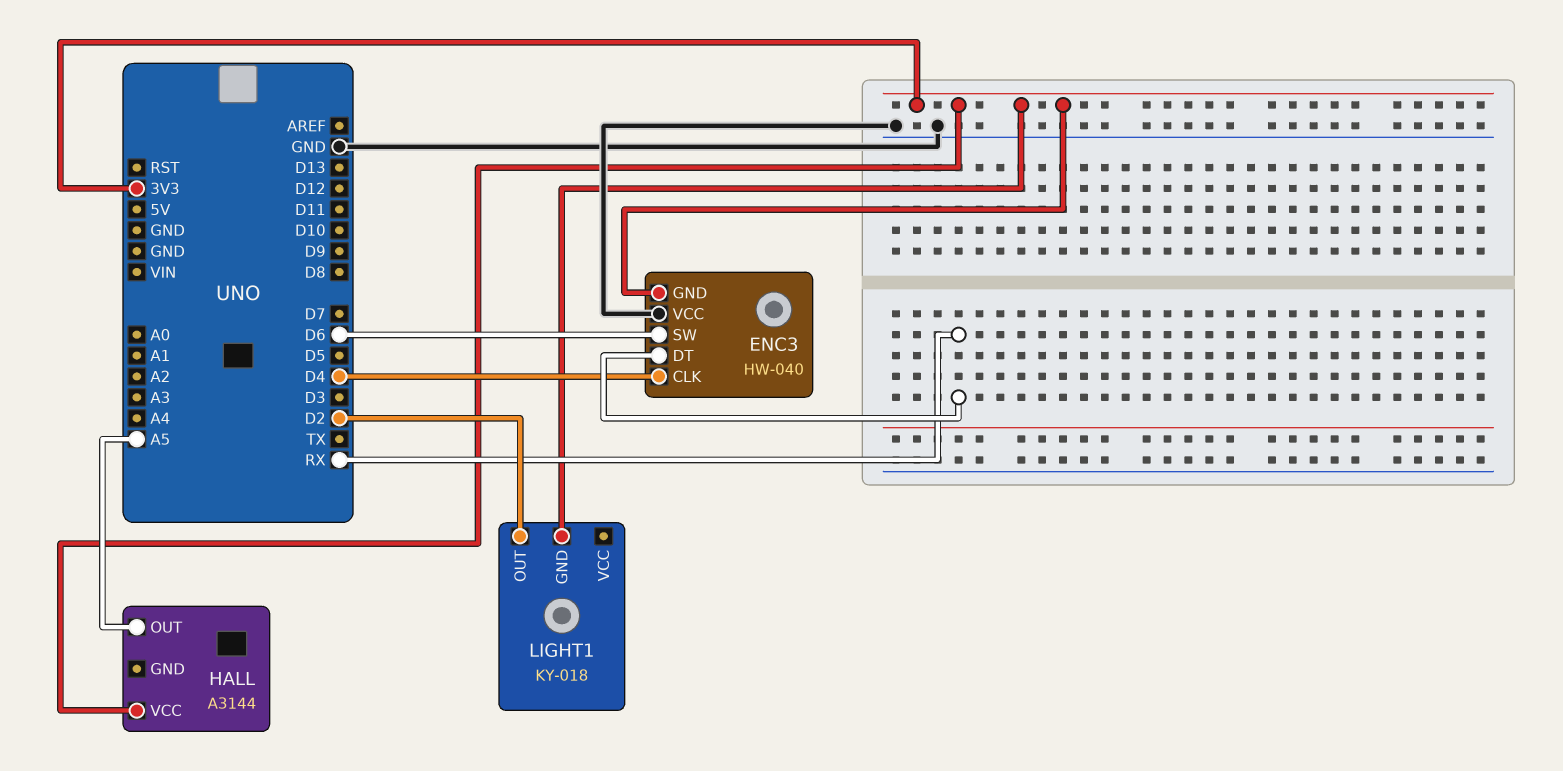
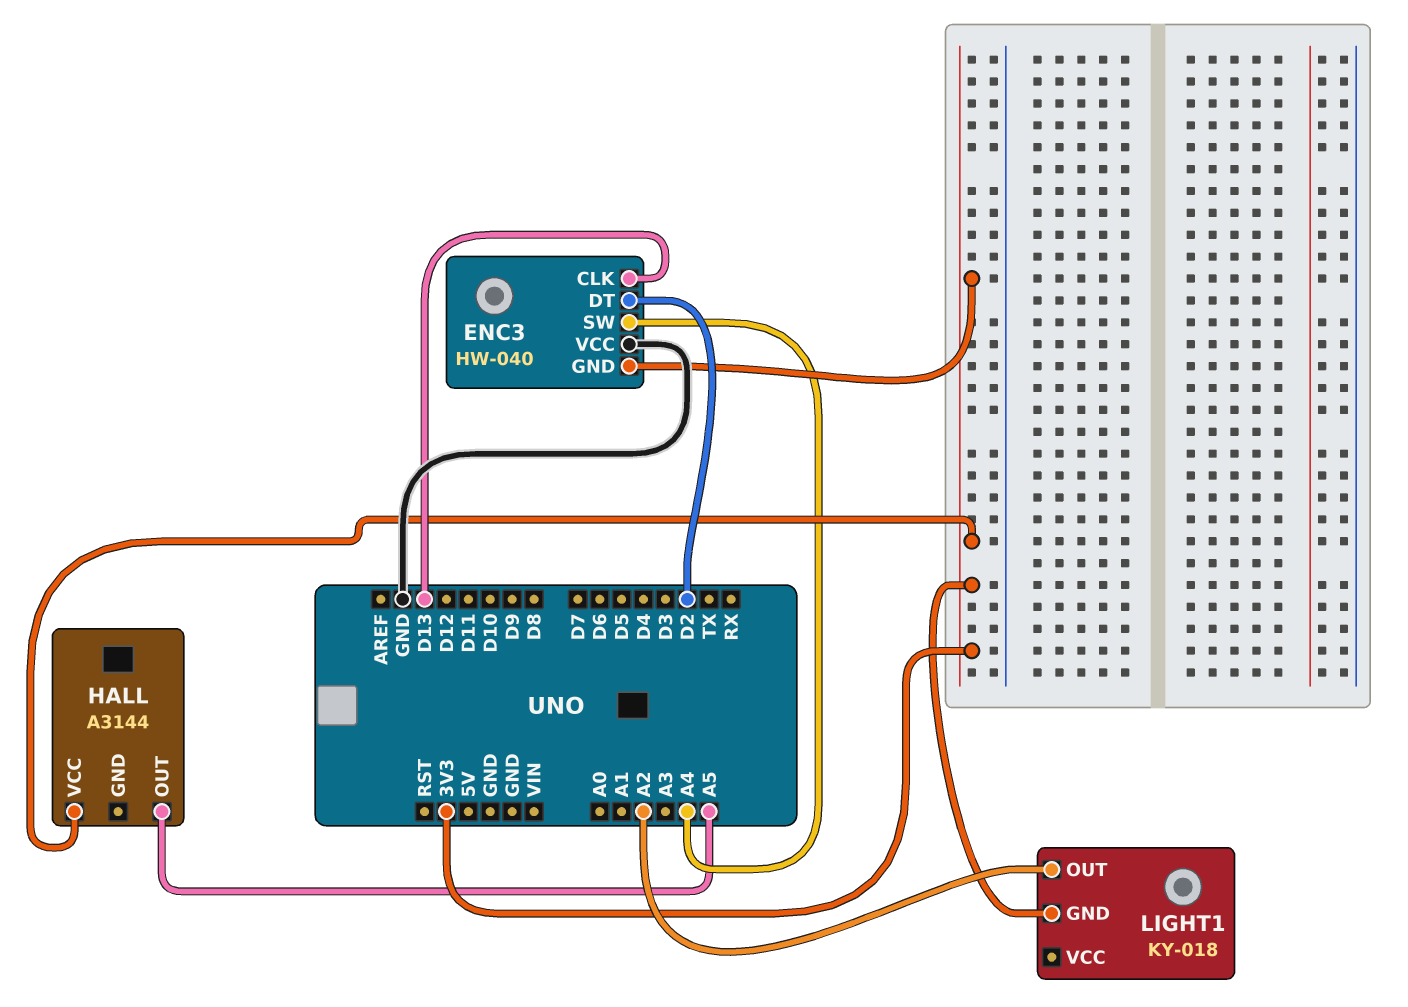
ENC3 pin CLK: D4 -> D13
ENC3 pin DT: RX -> D2
ENC3 pin SW: D6 -> A4
LIGHT1 pin OUT: D2 -> A2

